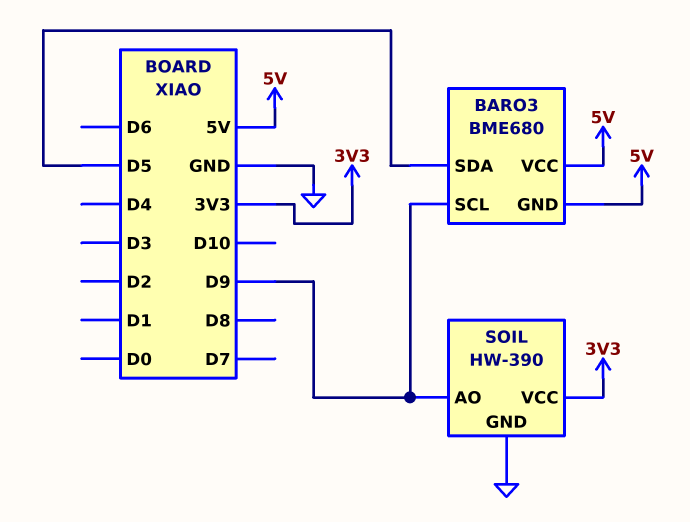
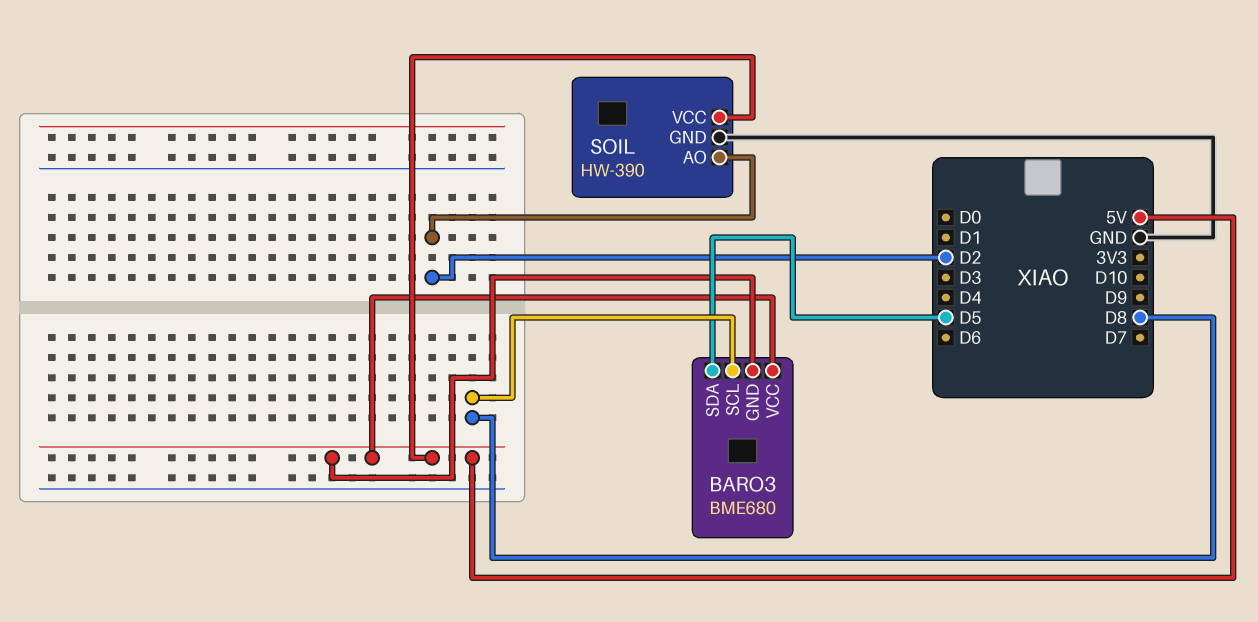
BARO3 pin SCL: D9 -> D8
SOIL pin AO: D9 -> D2
SOIL pin VCC: 3V3 -> 5V

